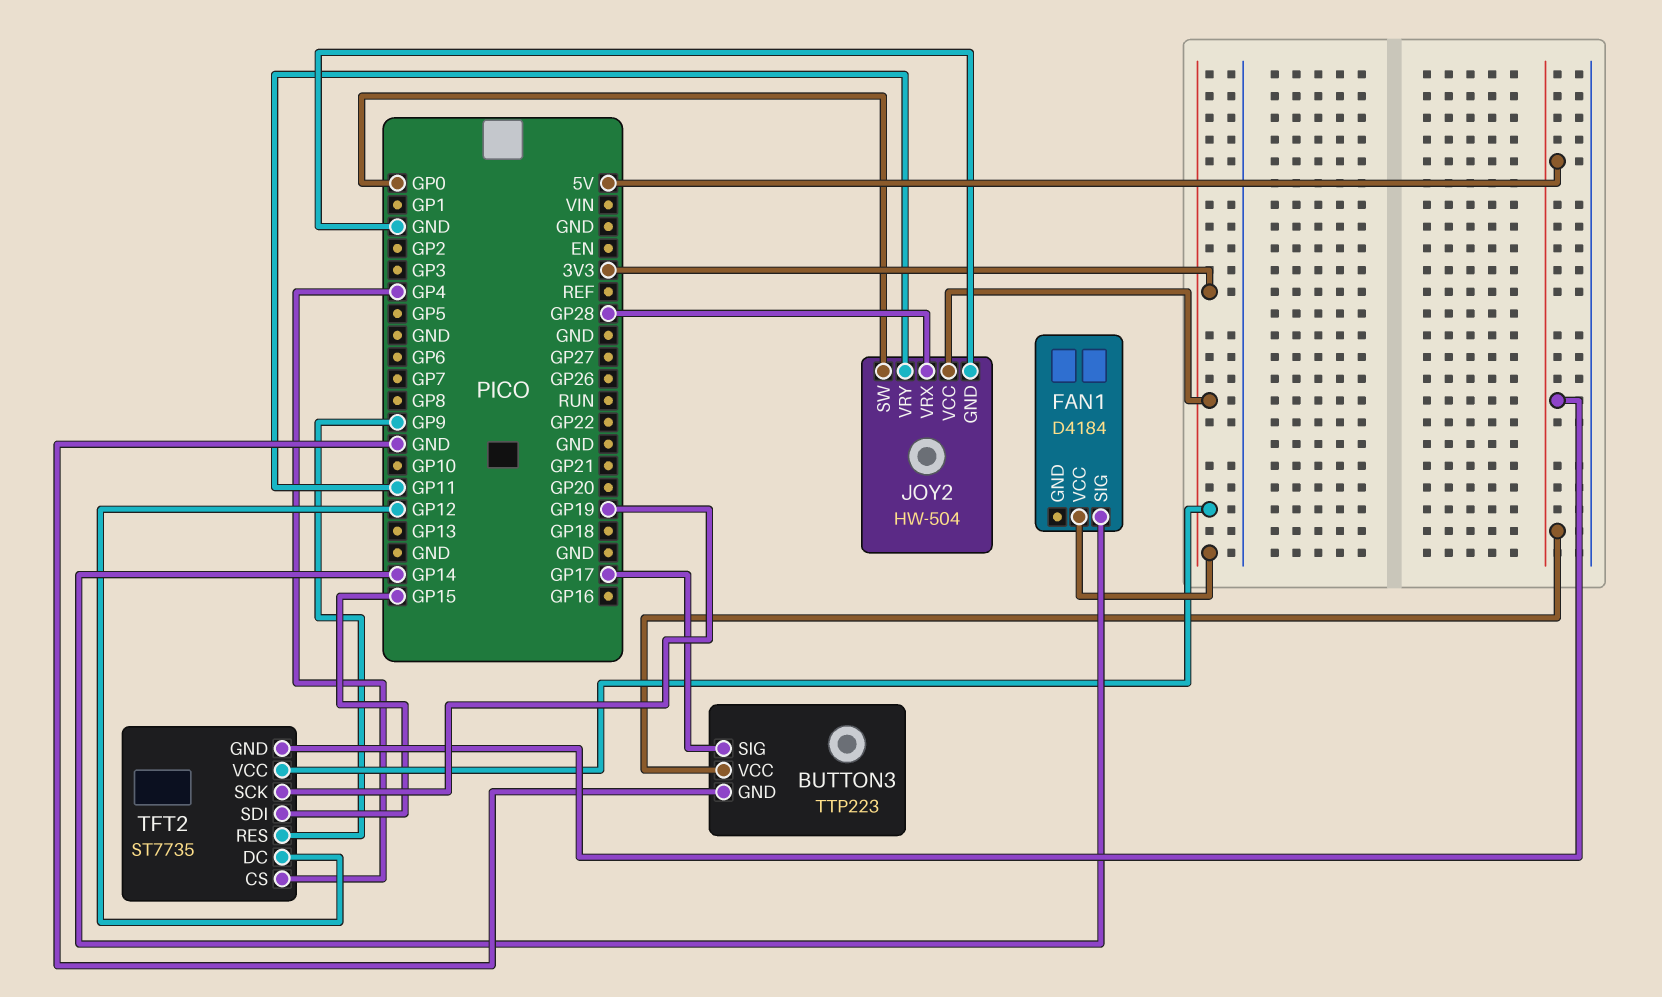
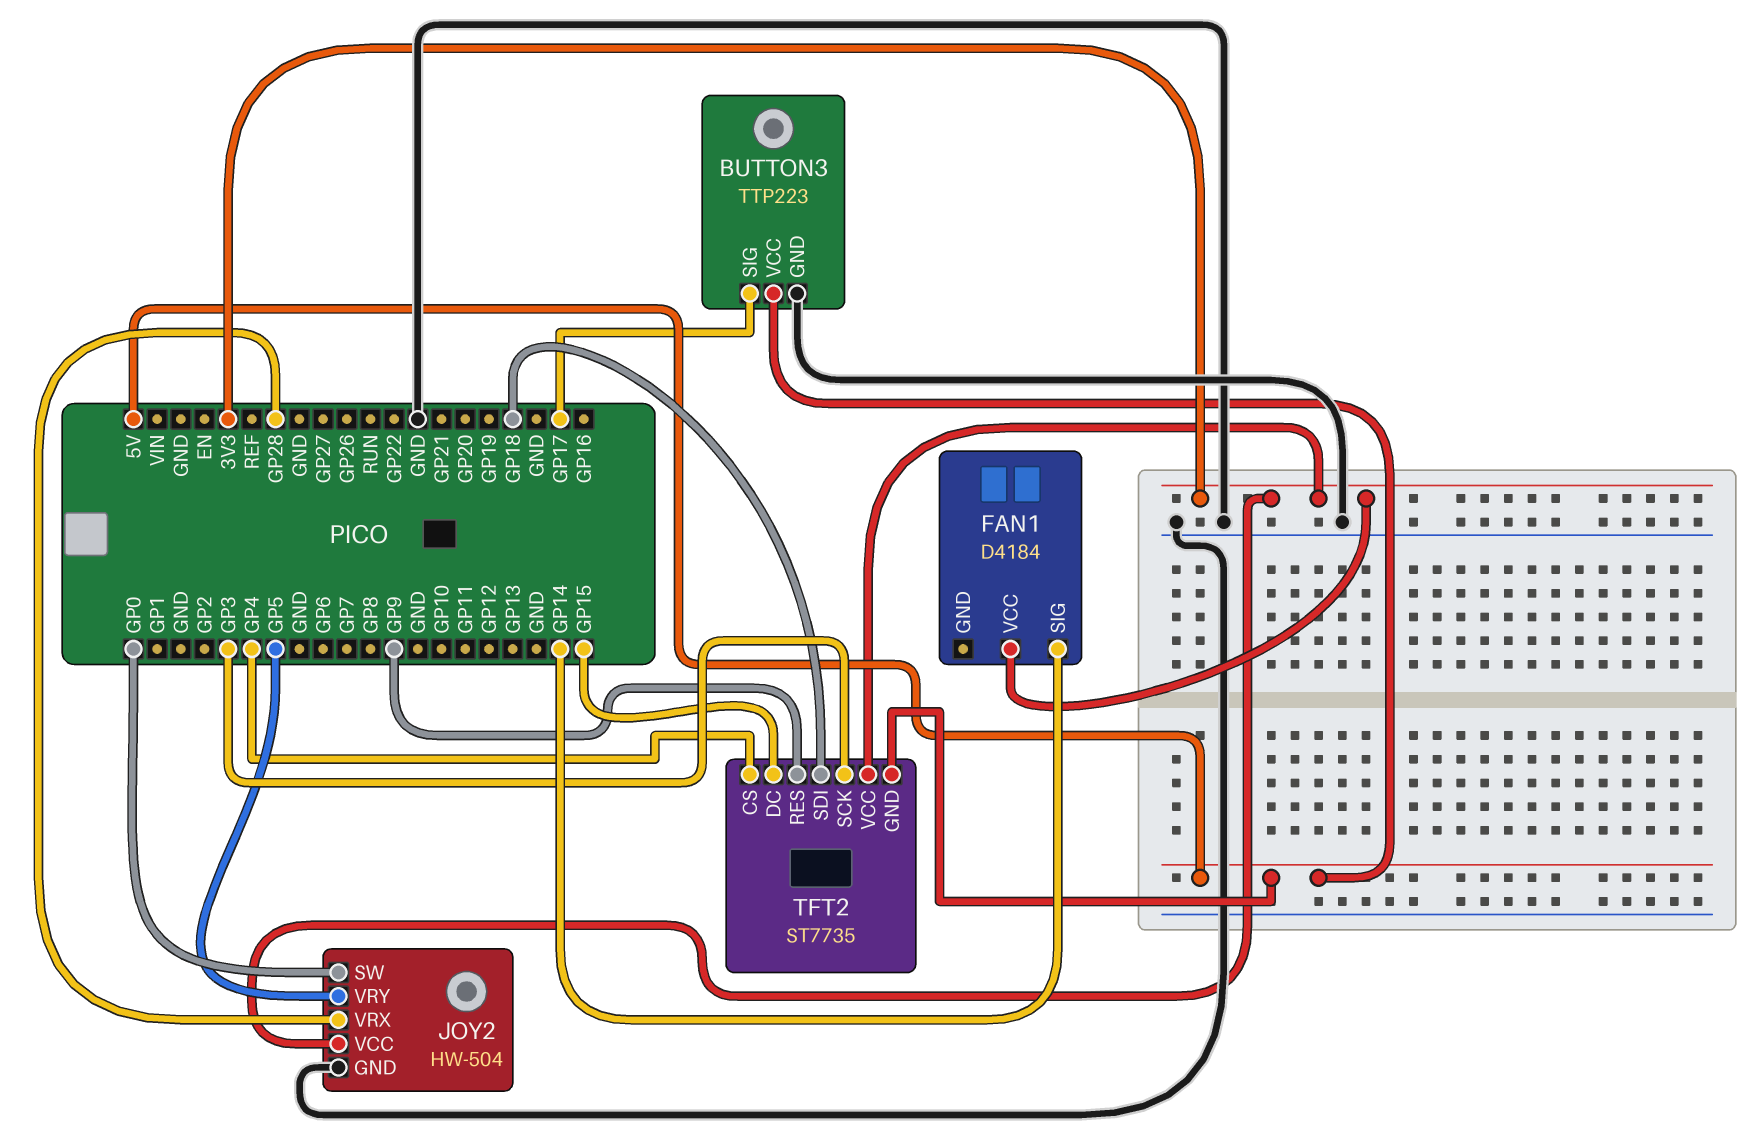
JOY2 pin VRY: GP11 -> GP5
TFT2 pin DC: GP12 -> GP15
TFT2 pin SCK: GP19 -> GP3
TFT2 pin SDI: GP15 -> GP18

